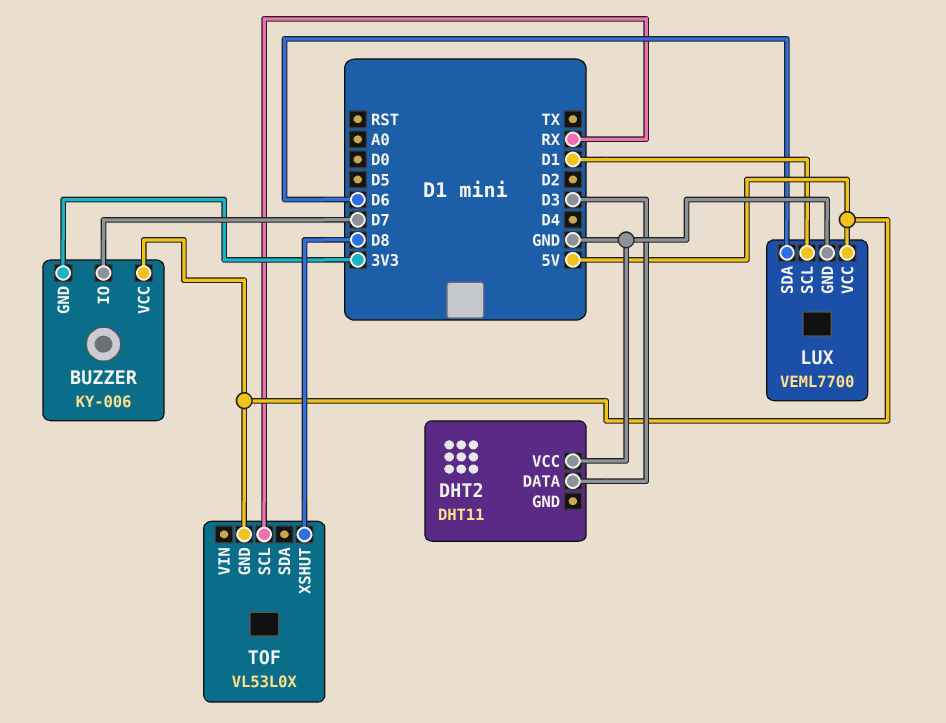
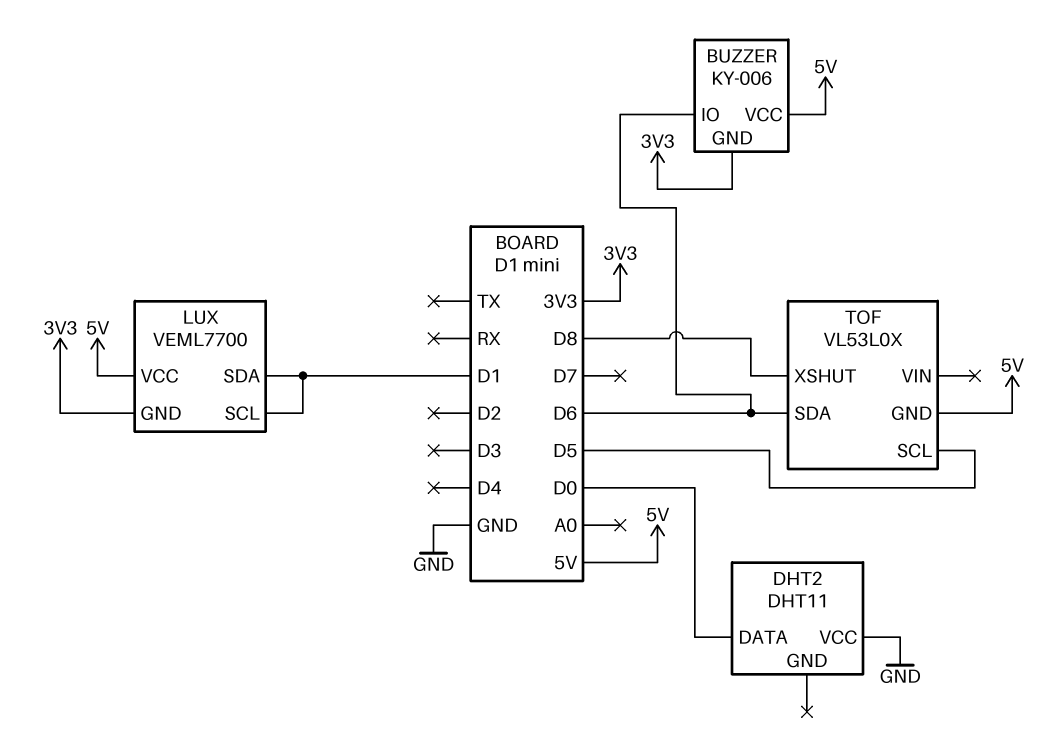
BUZZER pin IO: D7 -> D6
DHT2 pin DATA: D3 -> D0
LUX pin GND: GND -> 3V3
LUX pin SDA: D6 -> D1
TOF pin SCL: RX -> D5
TOF pin SDA: none -> D6

